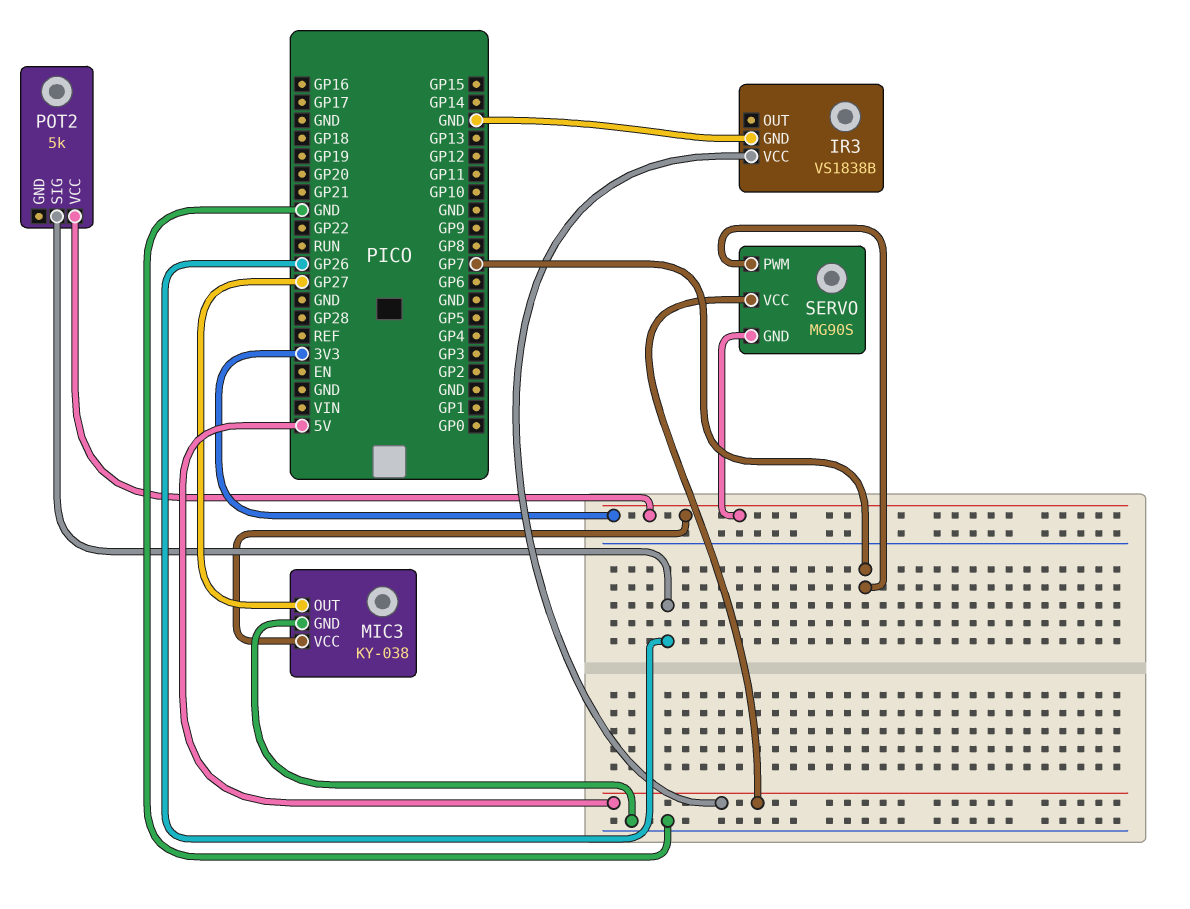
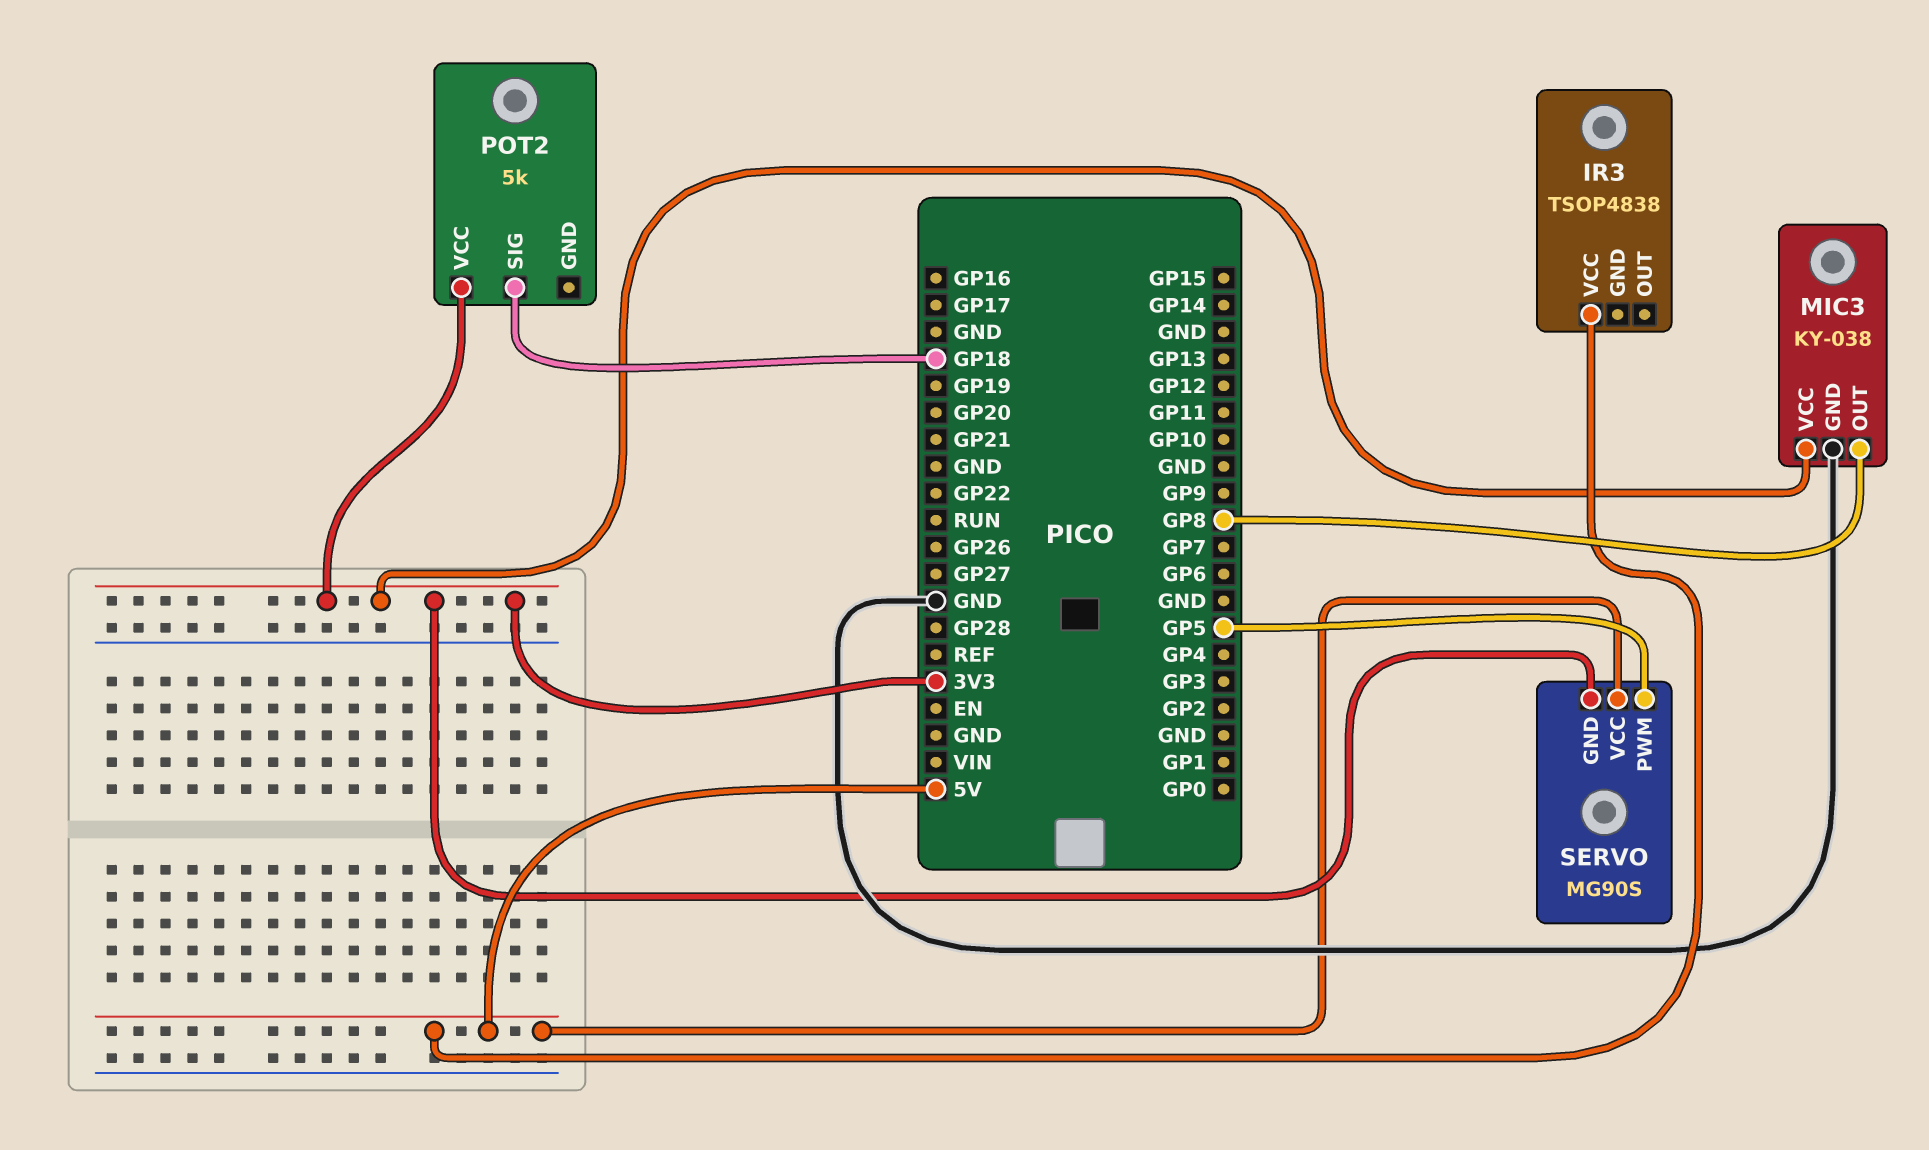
IR3: VS1838B -> TSOP4838
IR3 pin GND: GND -> none
MIC3 pin OUT: GP27 -> GP8
POT2 pin SIG: GP26 -> GP18
SERVO pin PWM: GP7 -> GP5

